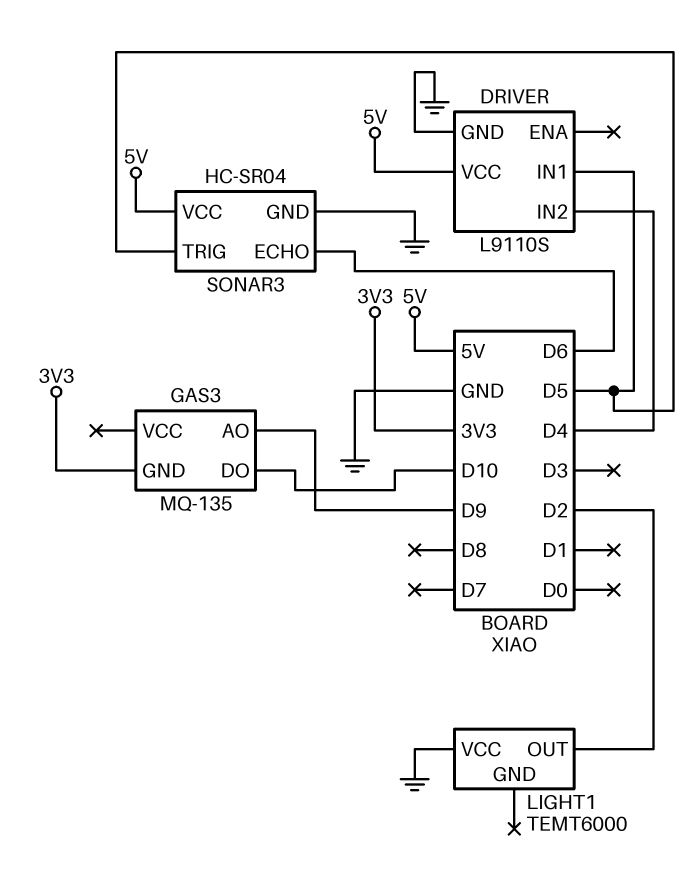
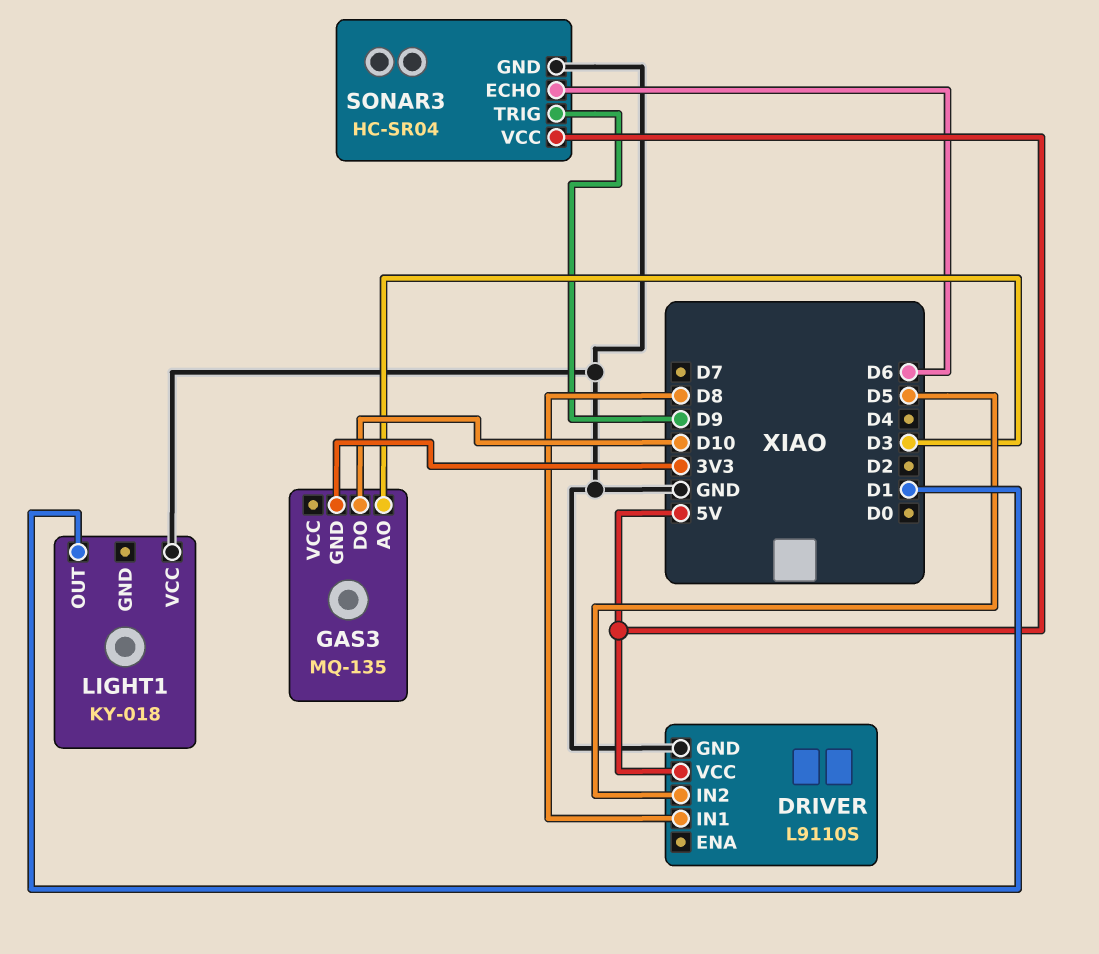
DRIVER pin IN1: D5 -> D8
DRIVER pin IN2: D4 -> D5
GAS3 pin AO: D9 -> D3
LIGHT1: TEMT6000 -> KY-018
LIGHT1 pin OUT: D2 -> D1
SONAR3 pin TRIG: D5 -> D9

